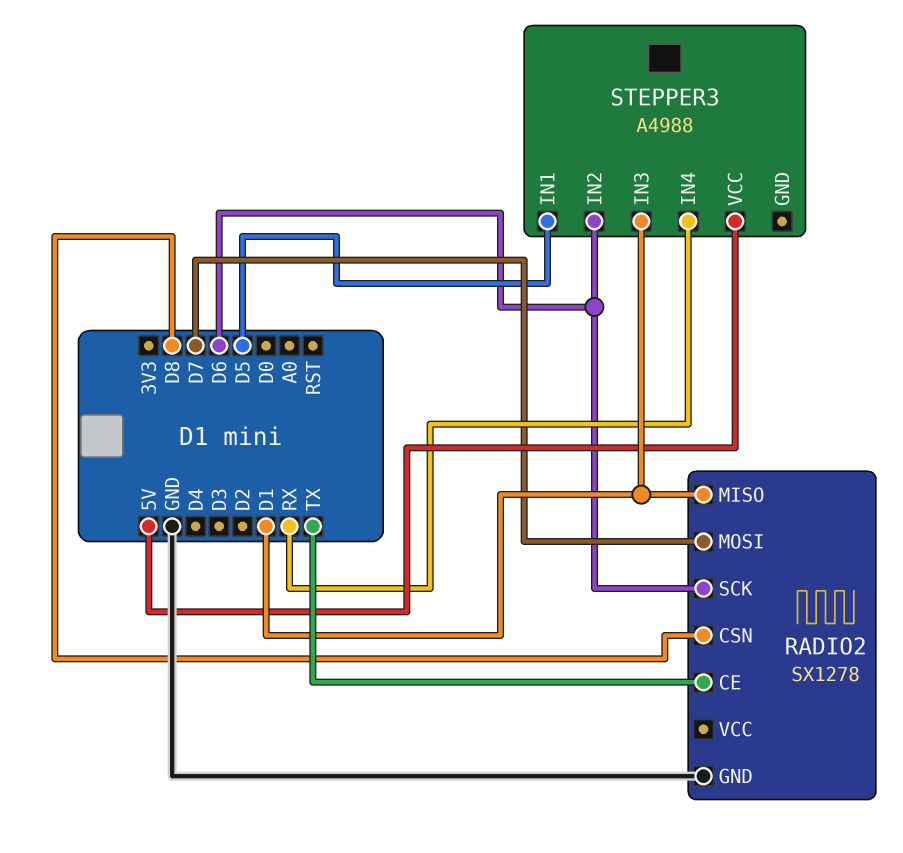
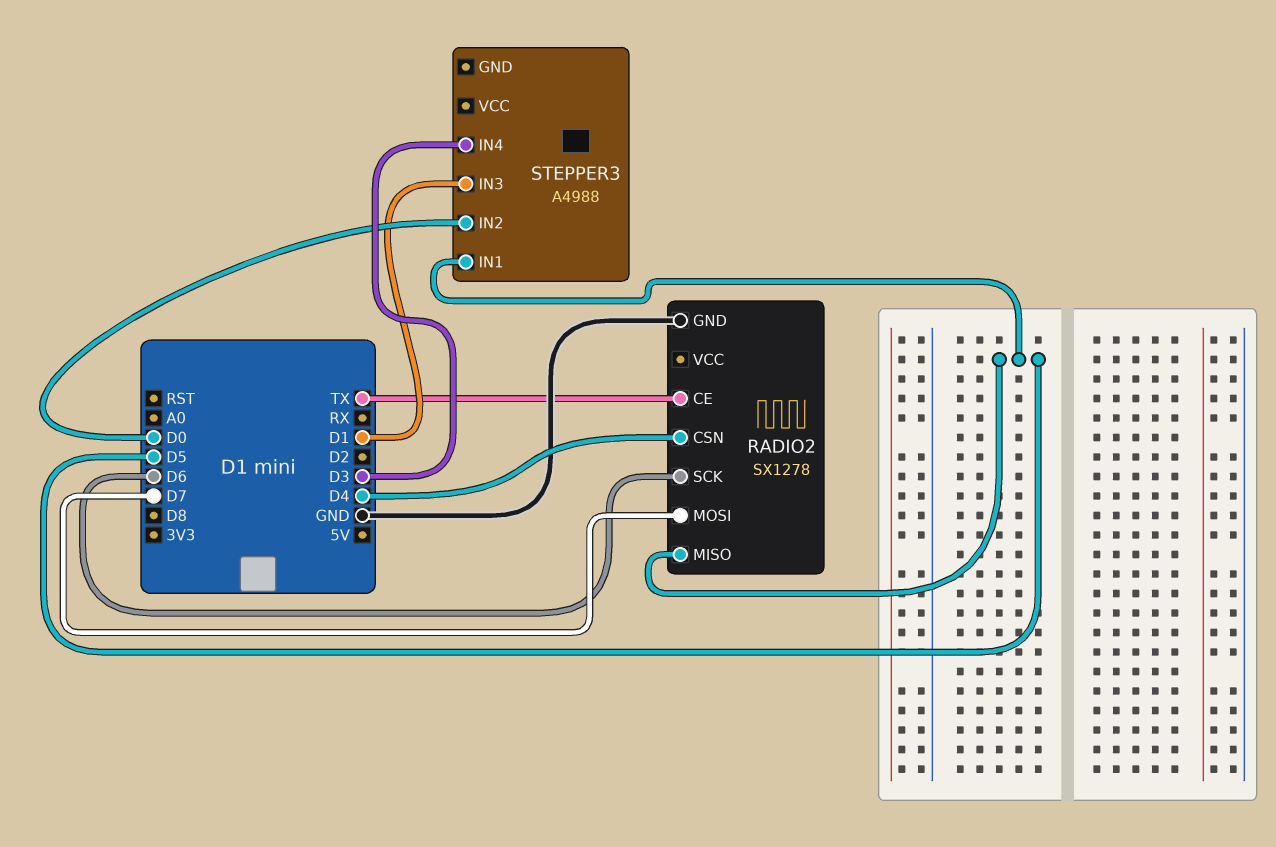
RADIO2 pin CSN: D8 -> D4
RADIO2 pin MISO: D1 -> D5
STEPPER3 pin IN2: D6 -> D0
STEPPER3 pin IN4: RX -> D3
STEPPER3 pin VCC: 5V -> none

